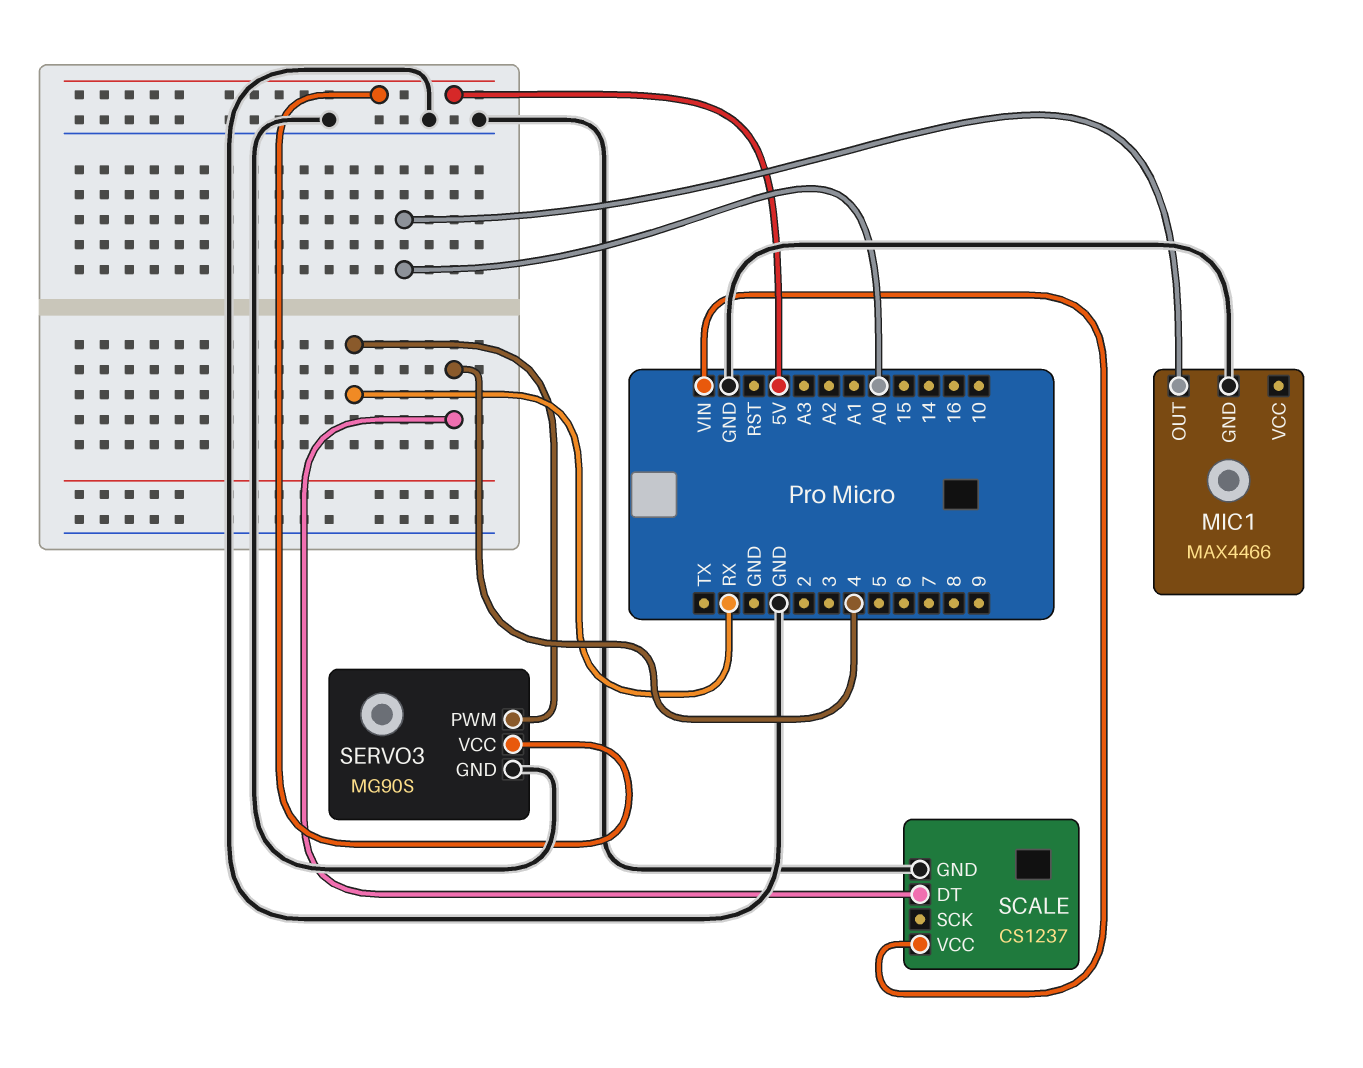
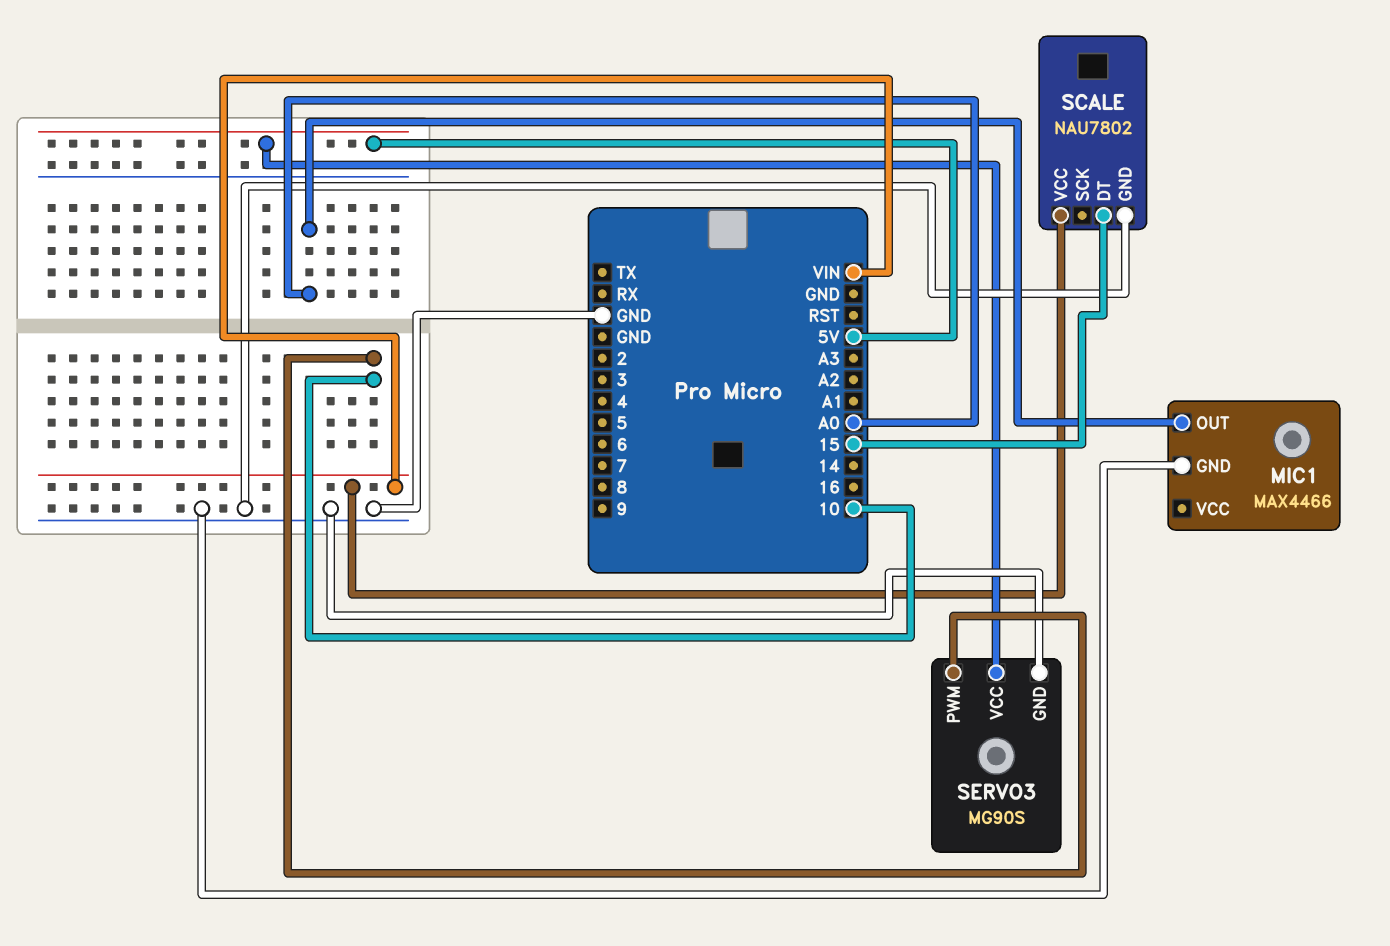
SCALE: CS1237 -> NAU7802
SCALE pin DT: 4 -> 15
SERVO3 pin PWM: RX -> 10

